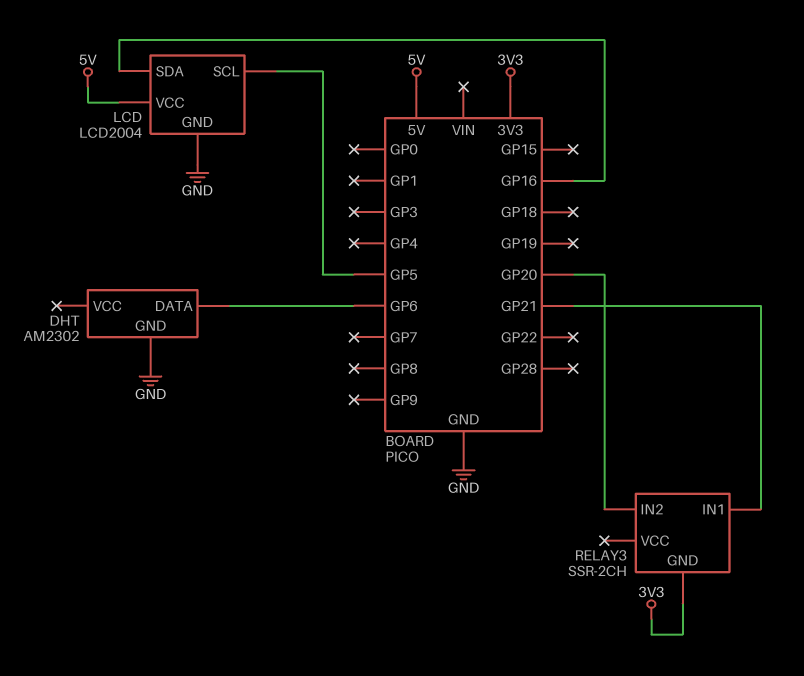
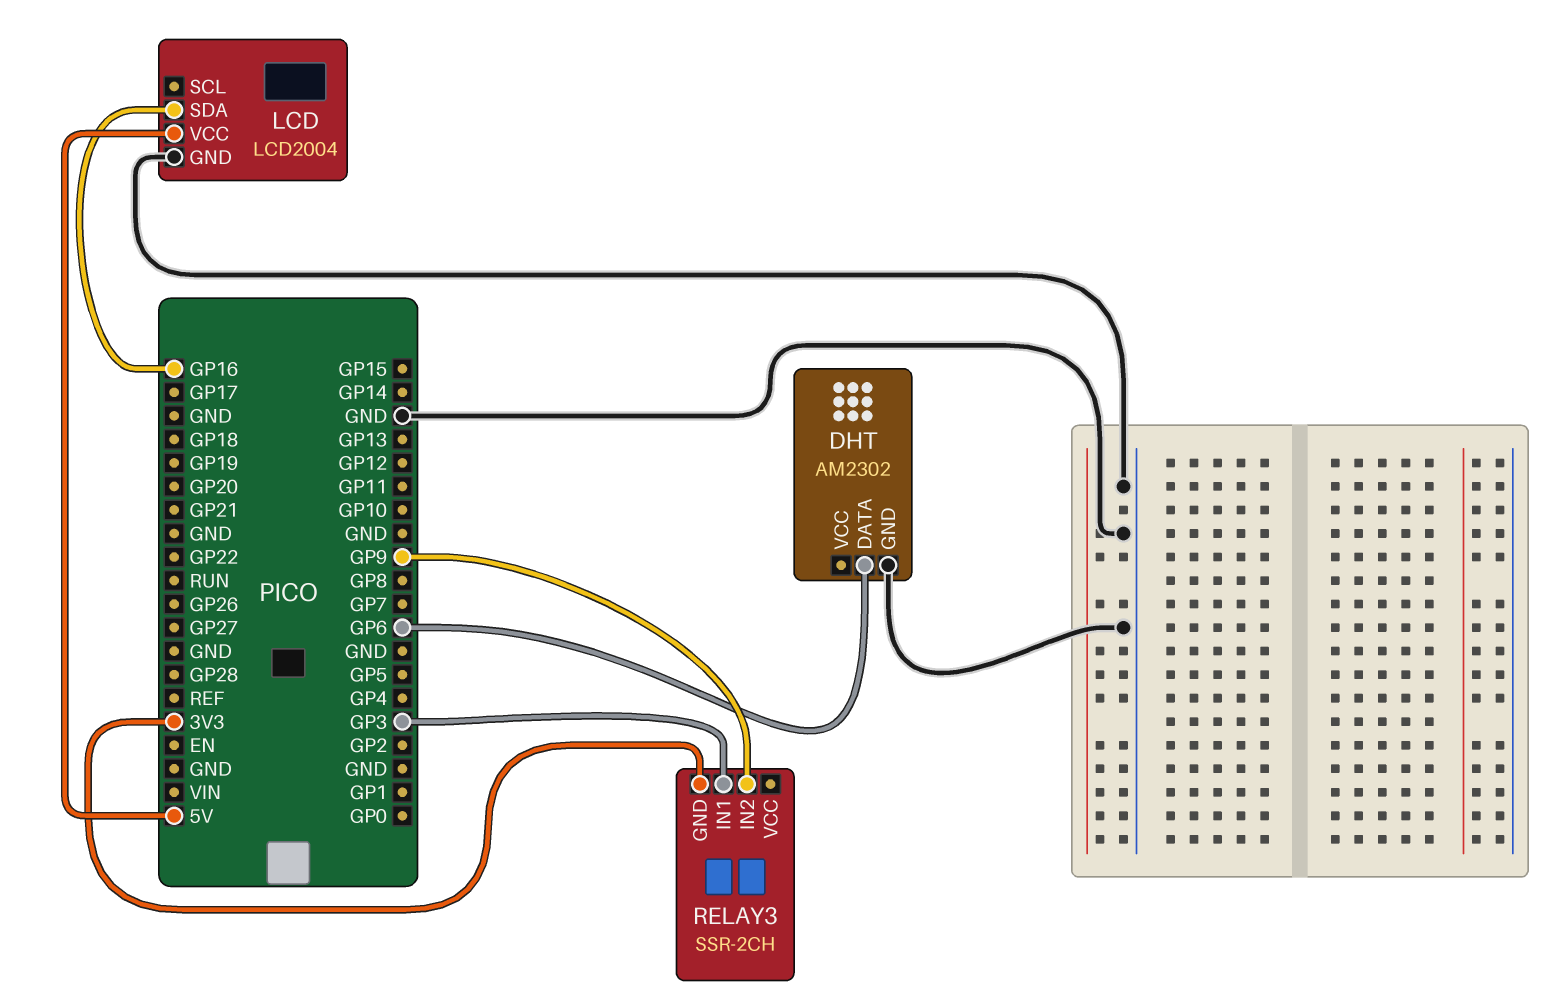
LCD pin SCL: GP5 -> none
RELAY3 pin IN1: GP21 -> GP3
RELAY3 pin IN2: GP20 -> GP9

